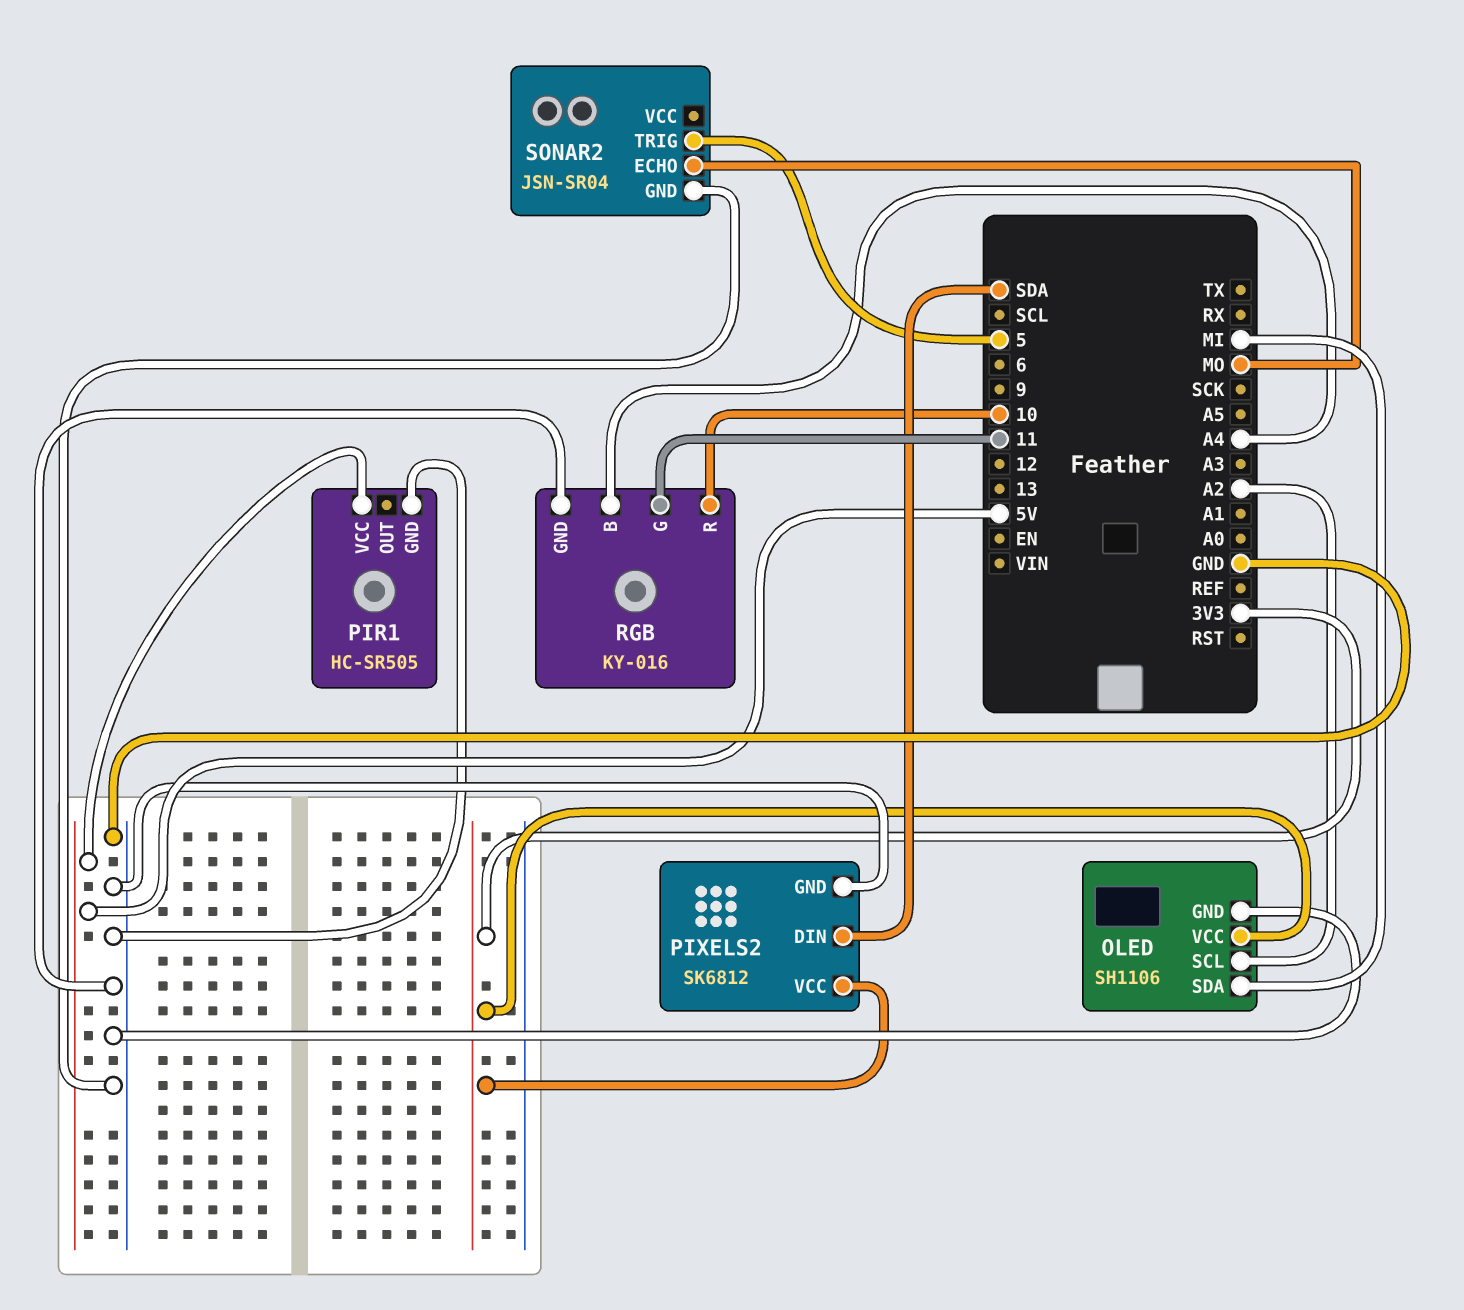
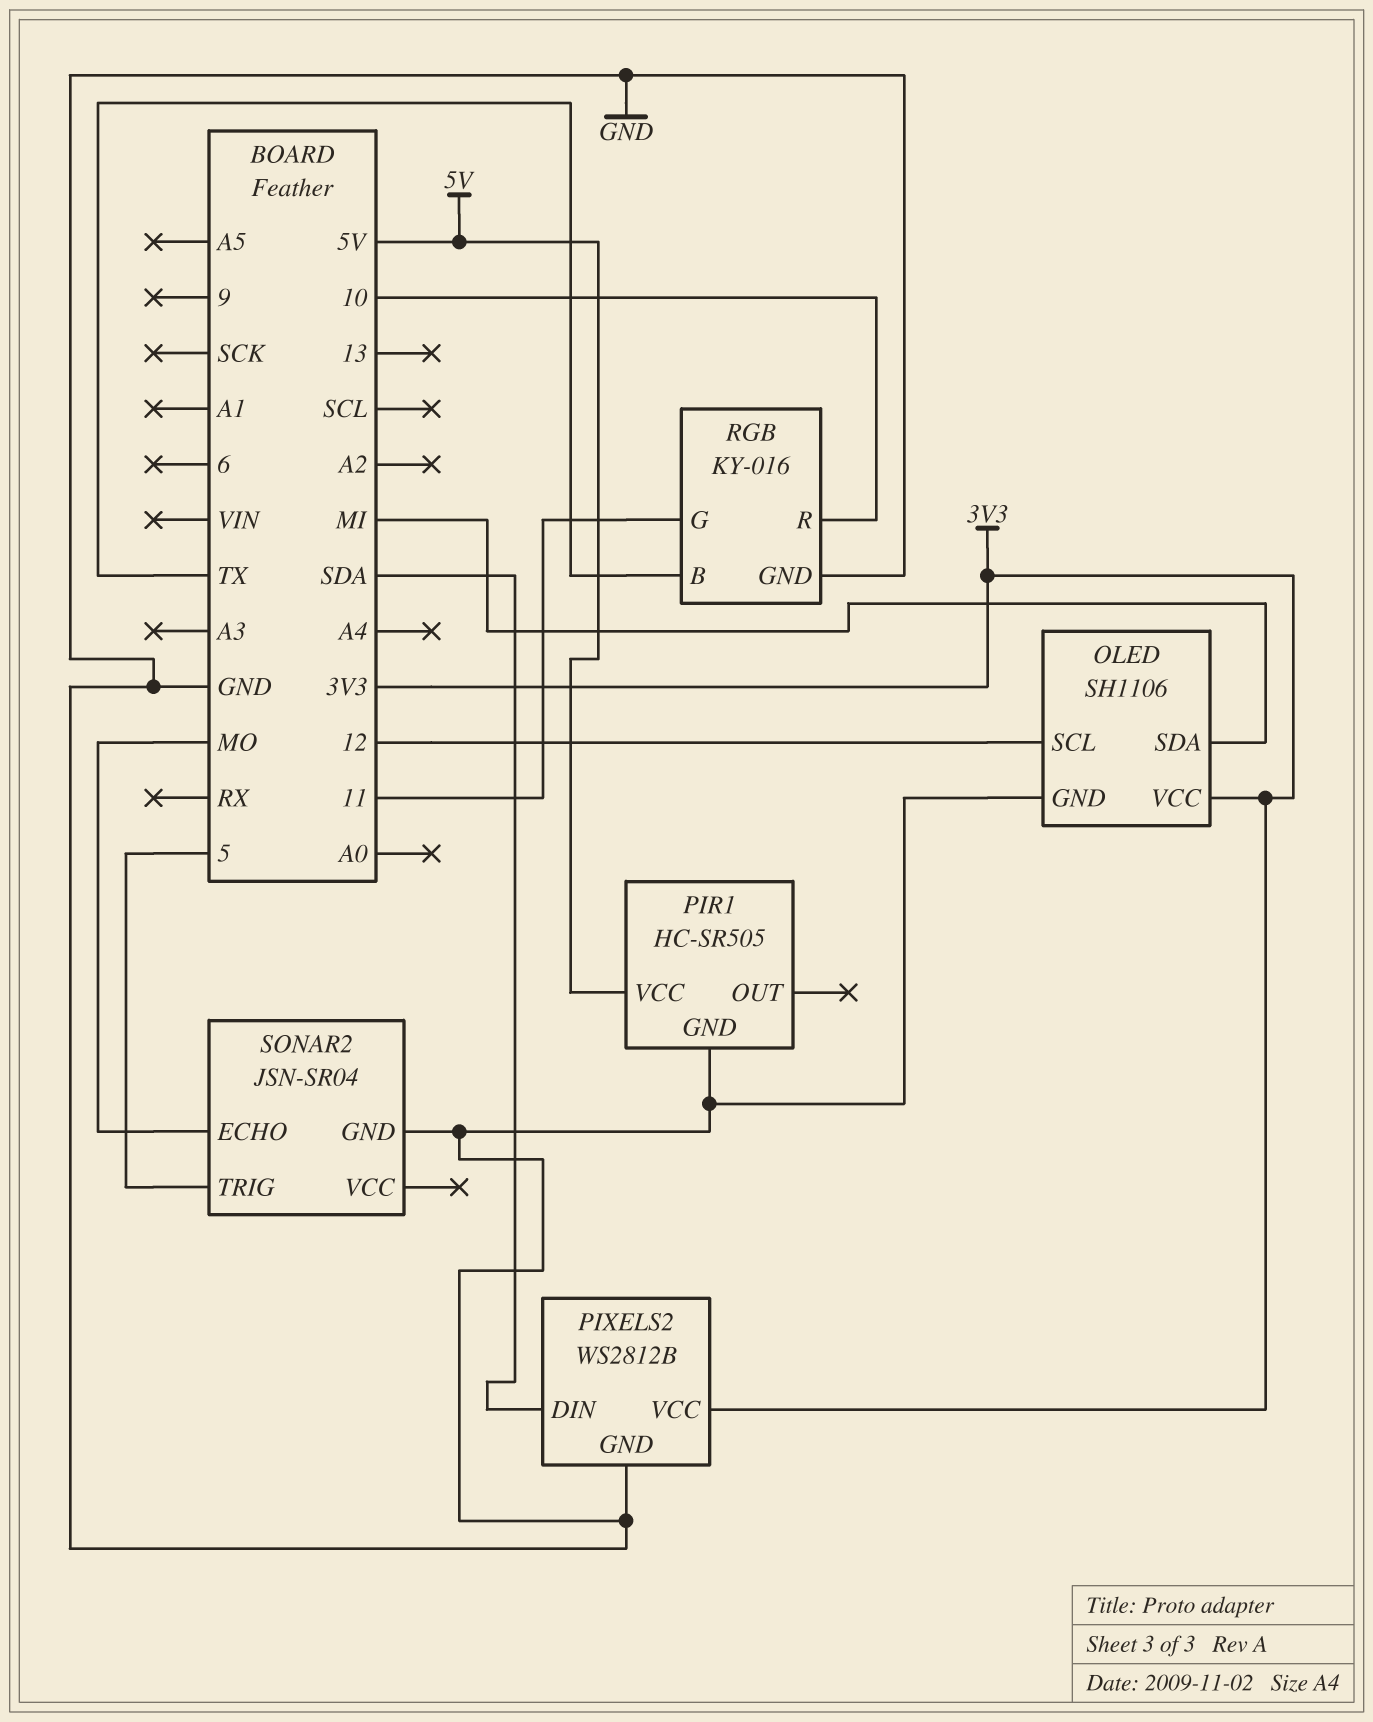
OLED pin SCL: A2 -> 12
PIXELS2: SK6812 -> WS2812B
RGB pin B: A4 -> TX

